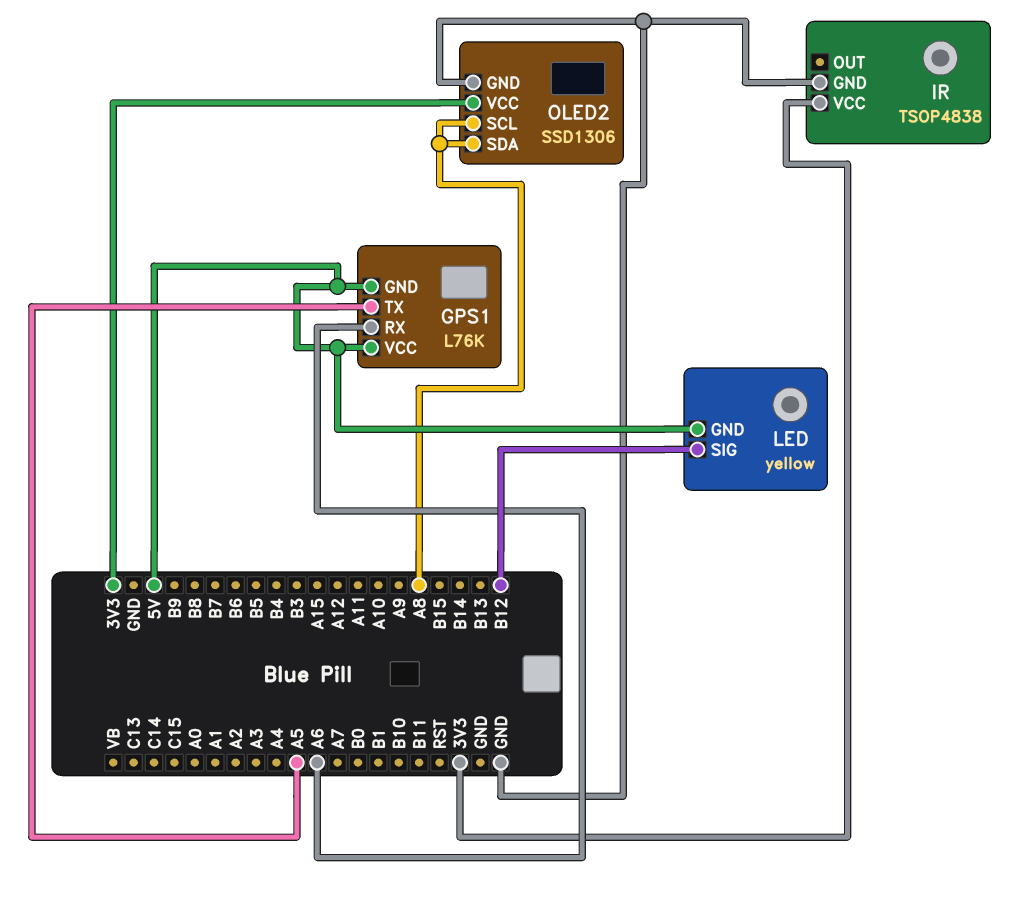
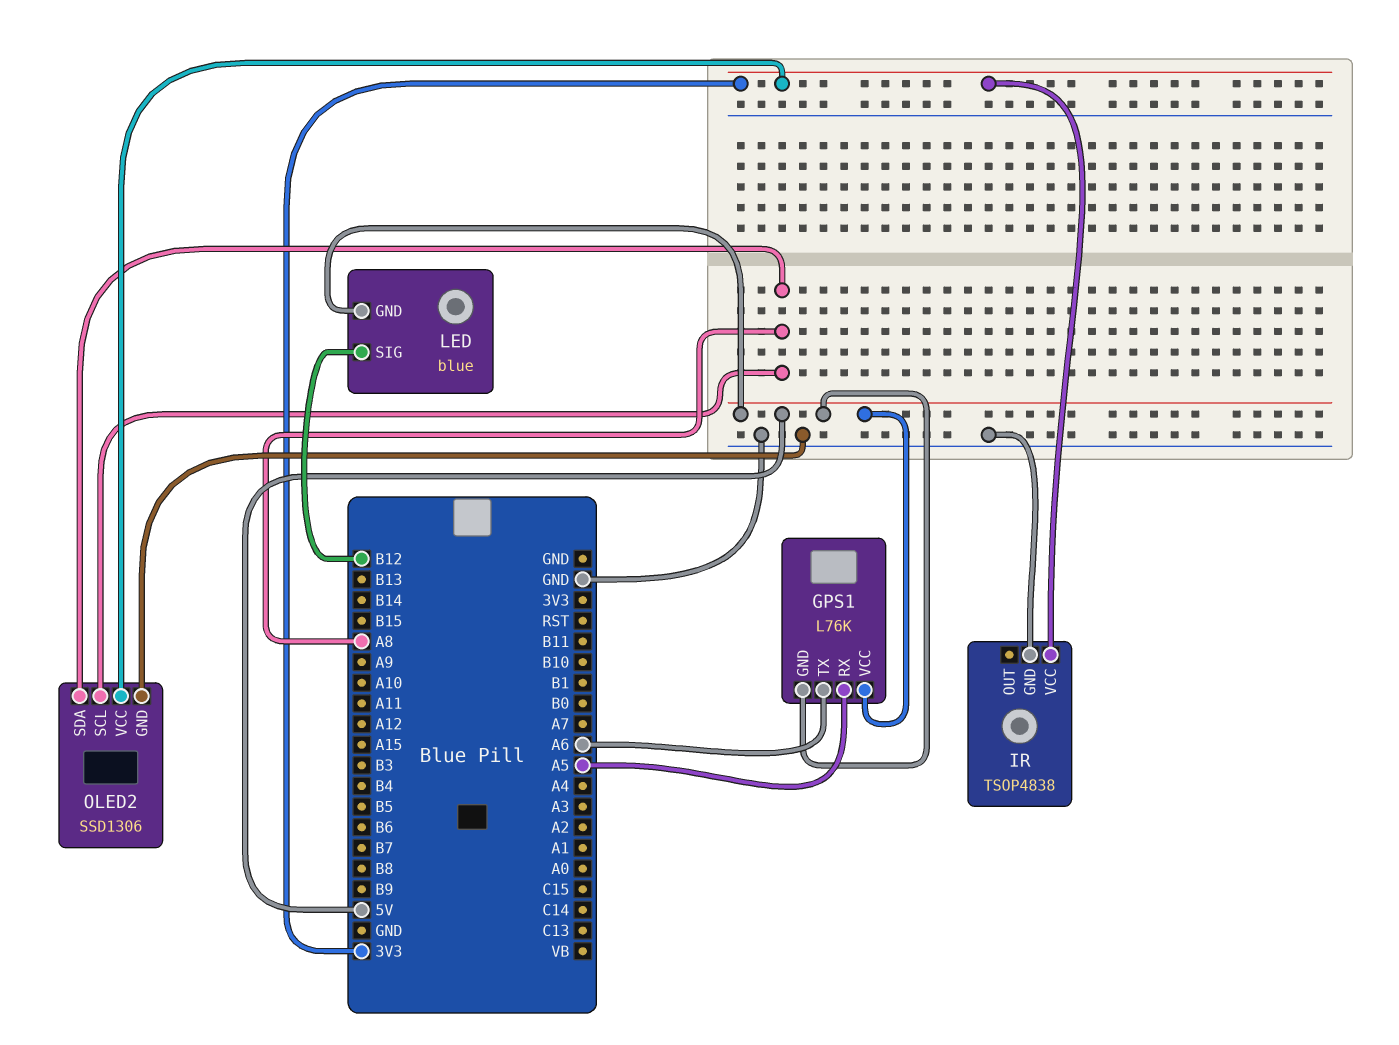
GPS1 pin RX: A6 -> A5
GPS1 pin TX: A5 -> A6
LED: yellow -> blue

